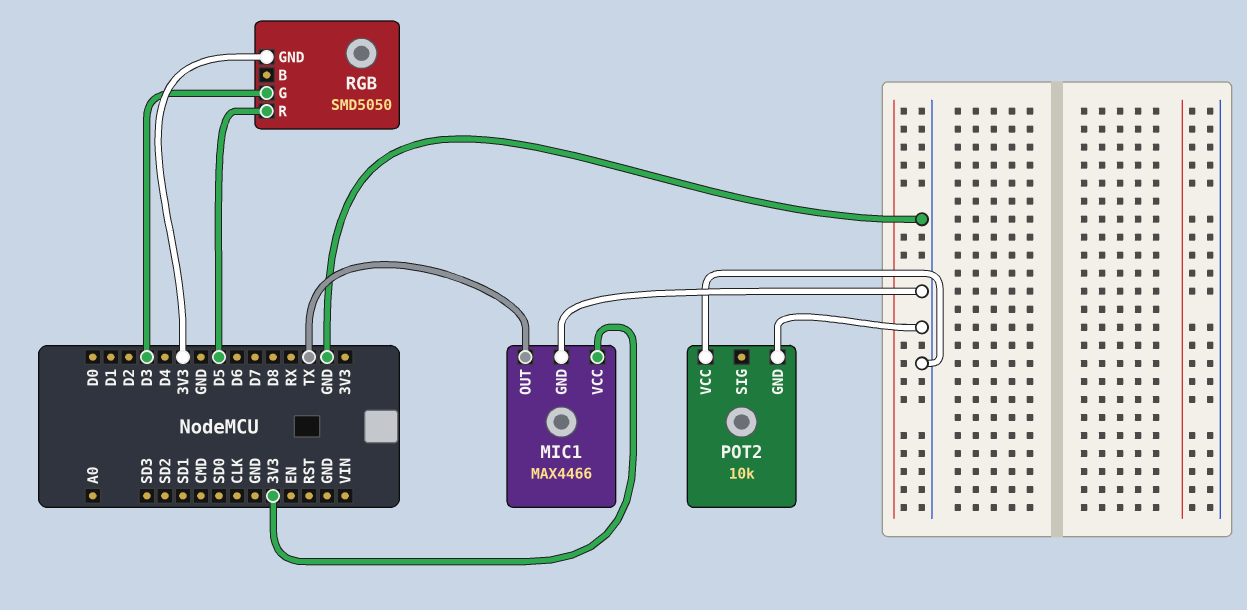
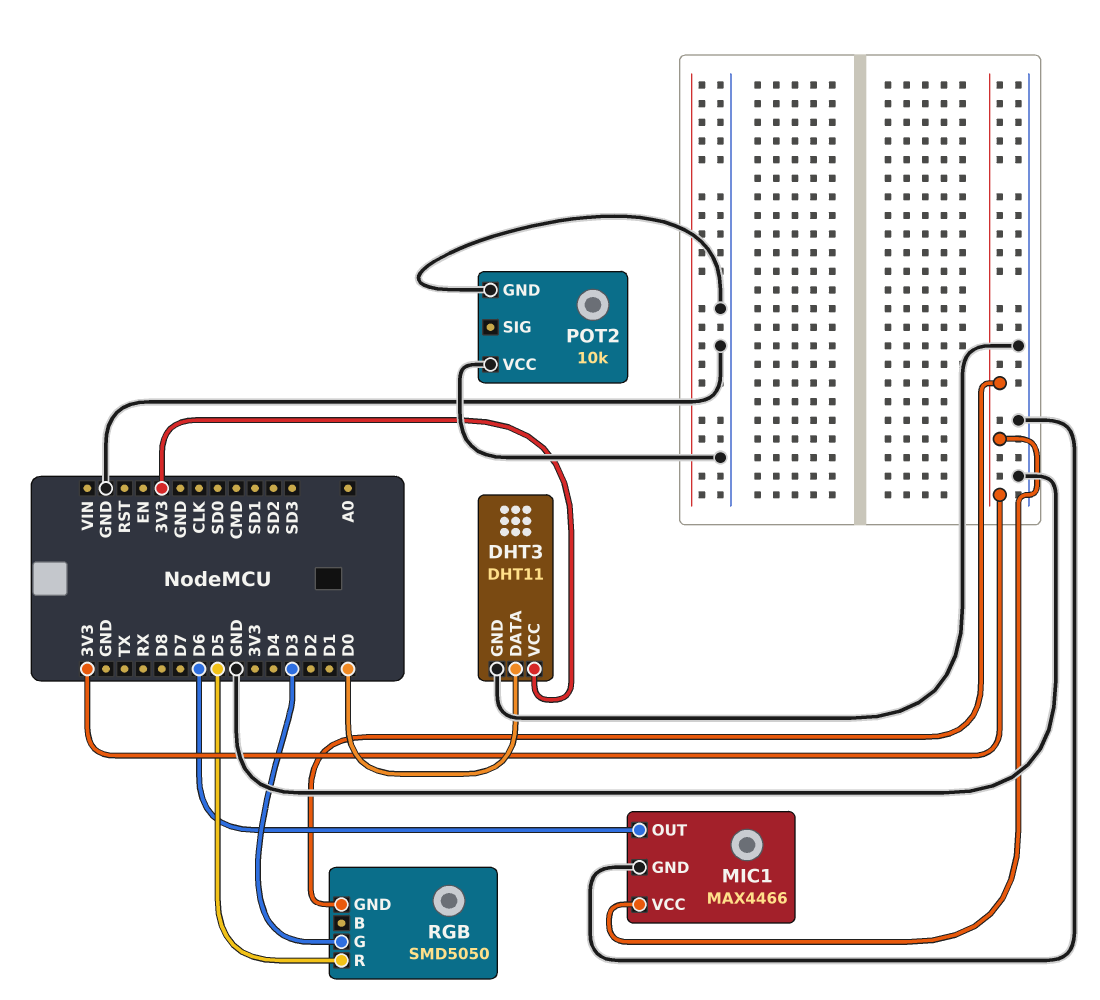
DHT3: none -> DHT11
DHT3 pin DATA: none -> D0
DHT3 pin GND: none -> GND
DHT3 pin VCC: none -> 3V3
MIC1 pin OUT: TX -> D6

